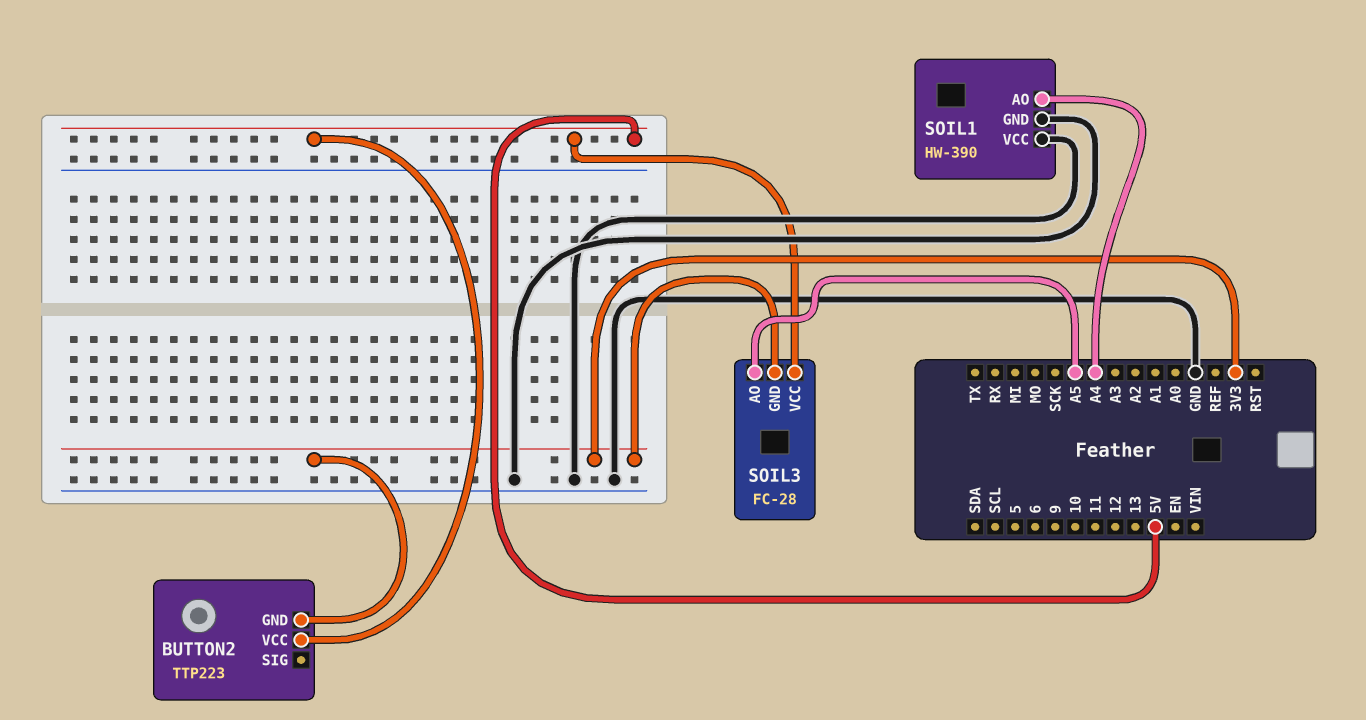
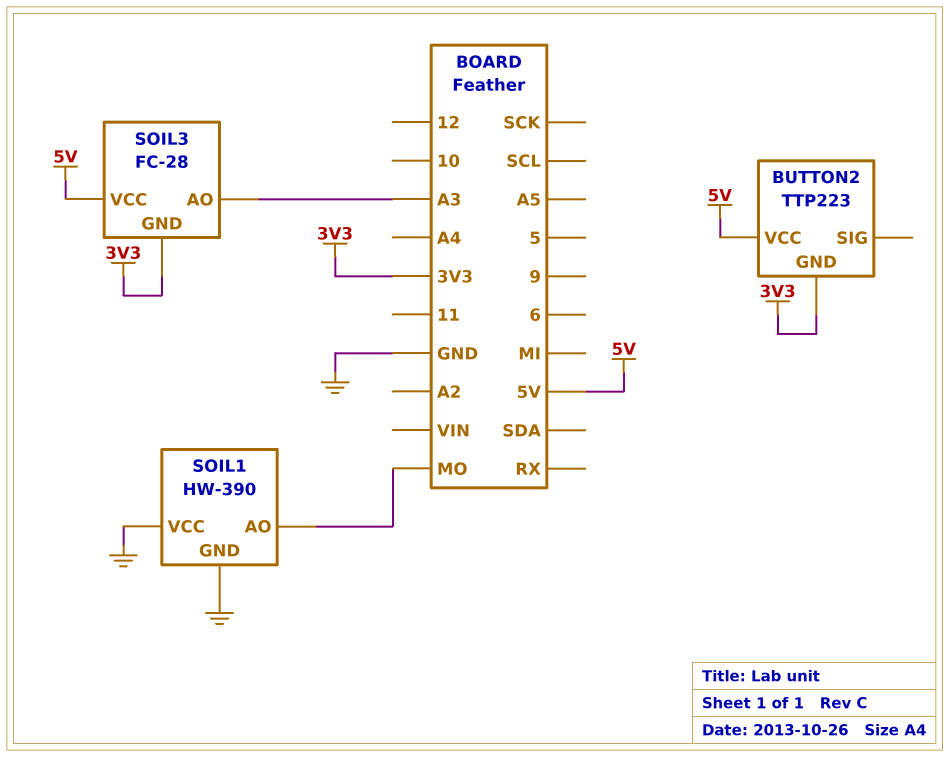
SOIL1 pin AO: A4 -> MO
SOIL3 pin AO: A5 -> A3

